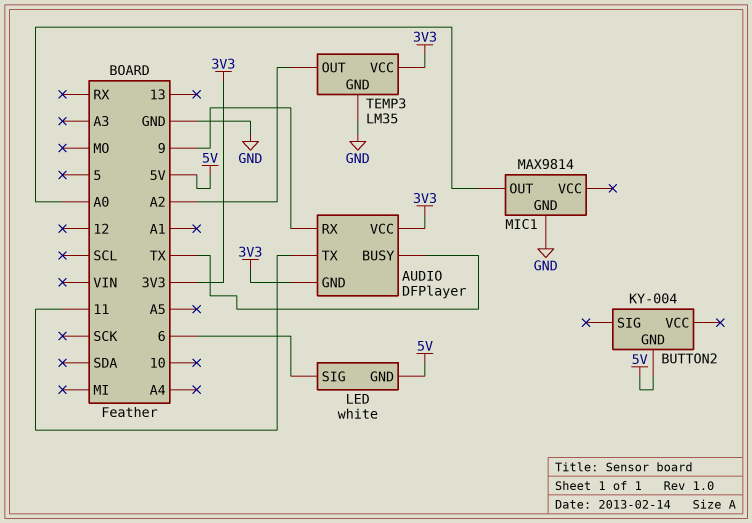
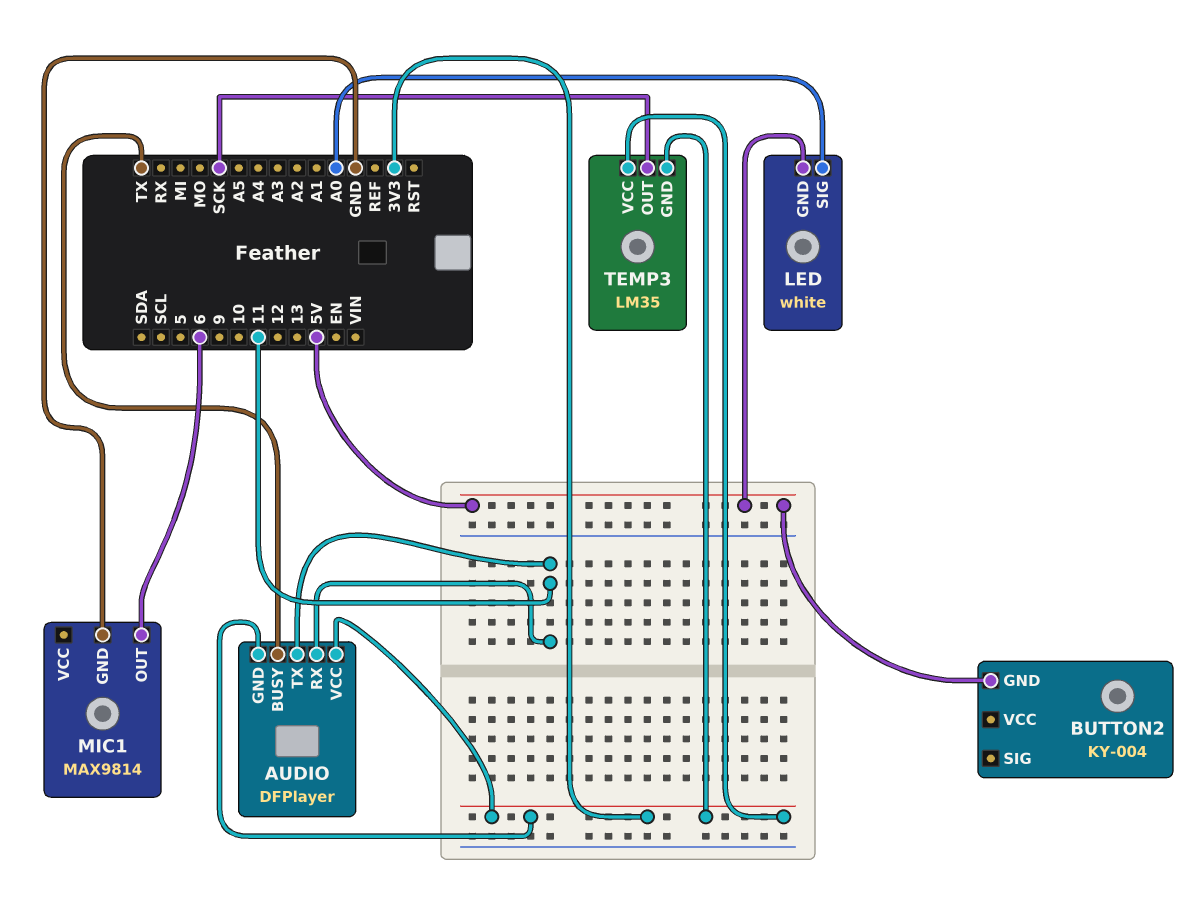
AUDIO pin RX: 9 -> 11
LED pin SIG: 6 -> A0
MIC1 pin OUT: A0 -> 6
TEMP3 pin GND: GND -> 3V3
TEMP3 pin OUT: A2 -> SCK

